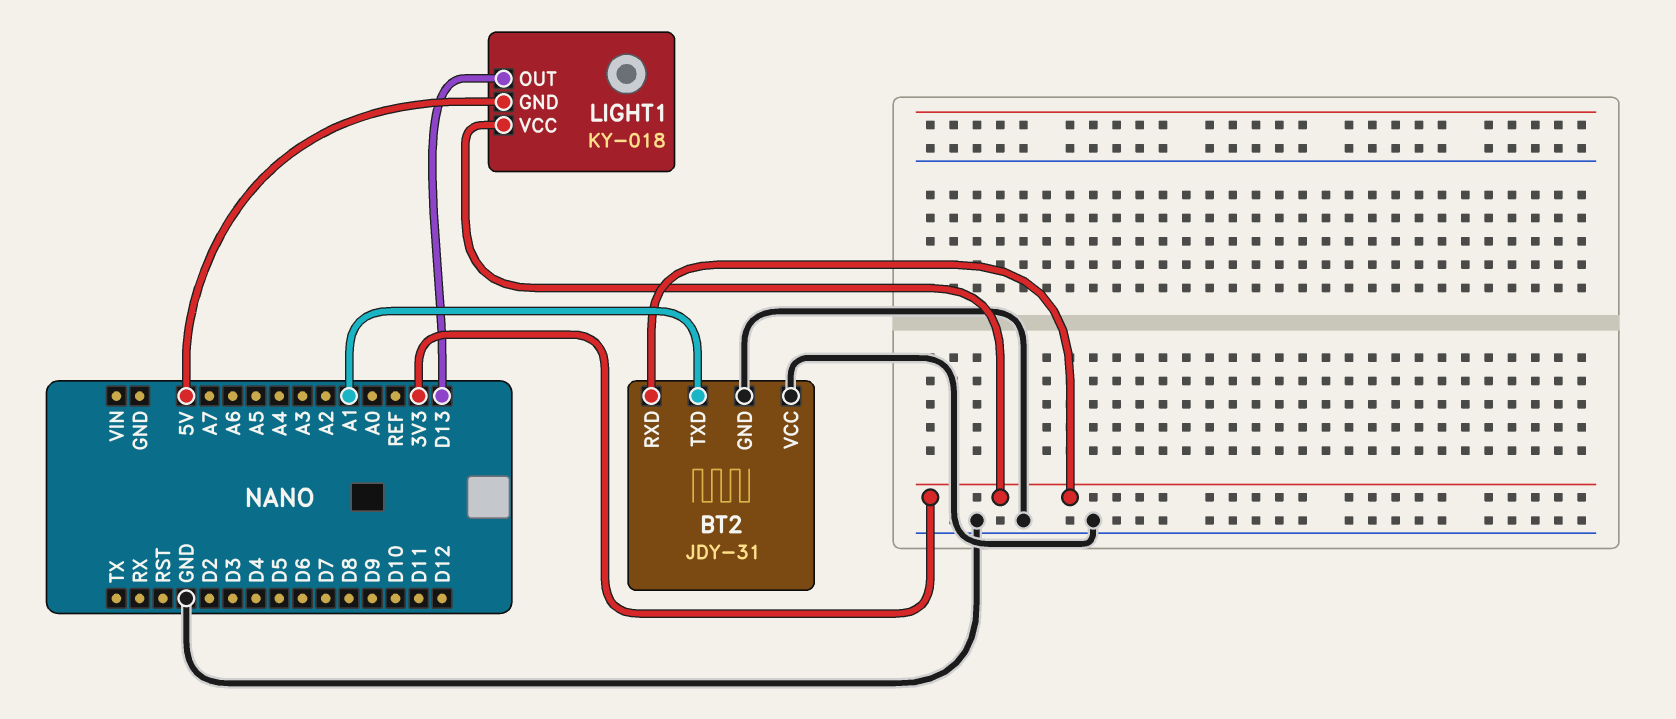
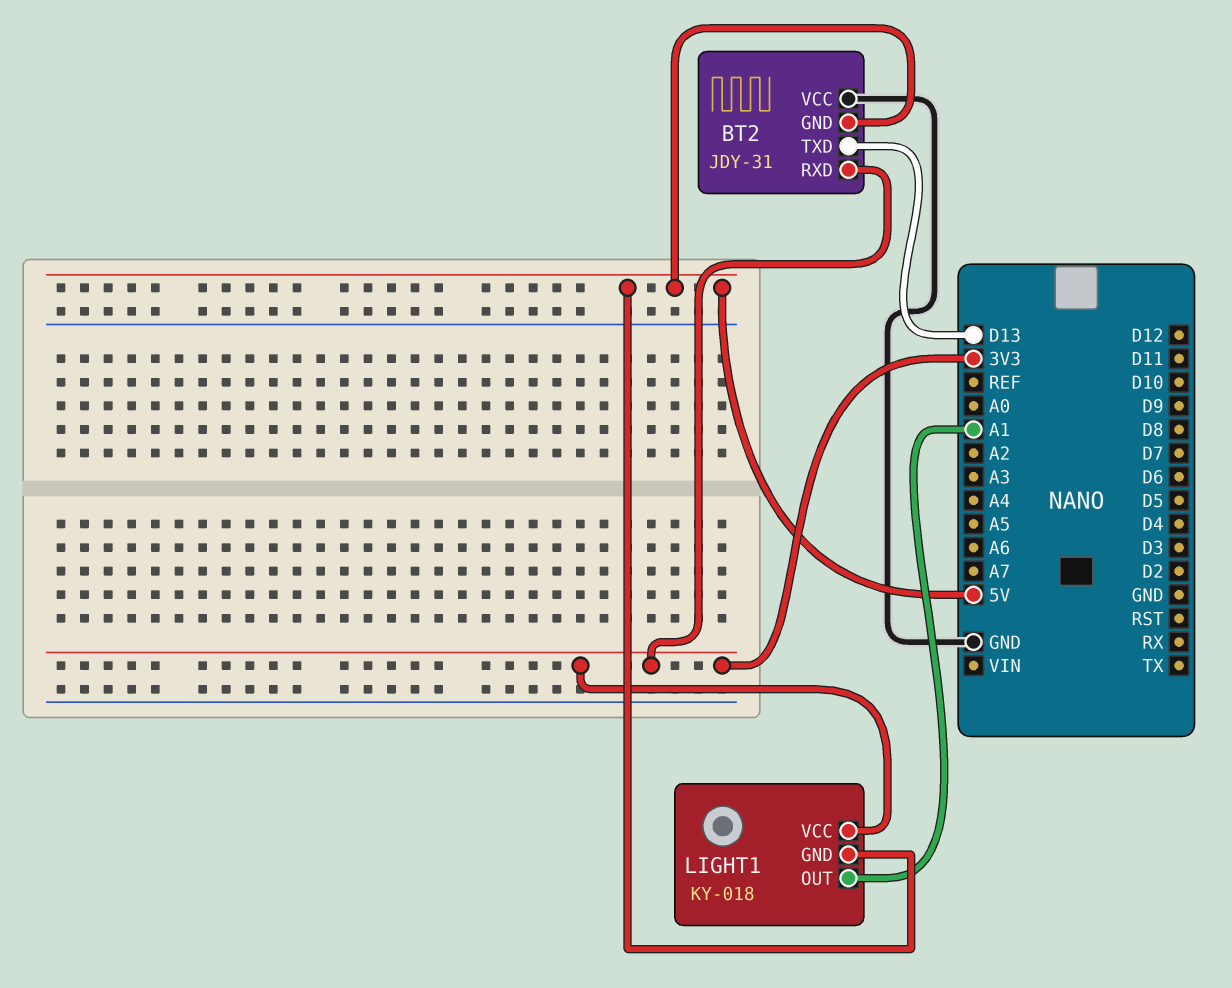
BT2 pin GND: GND -> 5V
BT2 pin TXD: A1 -> D13
LIGHT1 pin OUT: D13 -> A1

